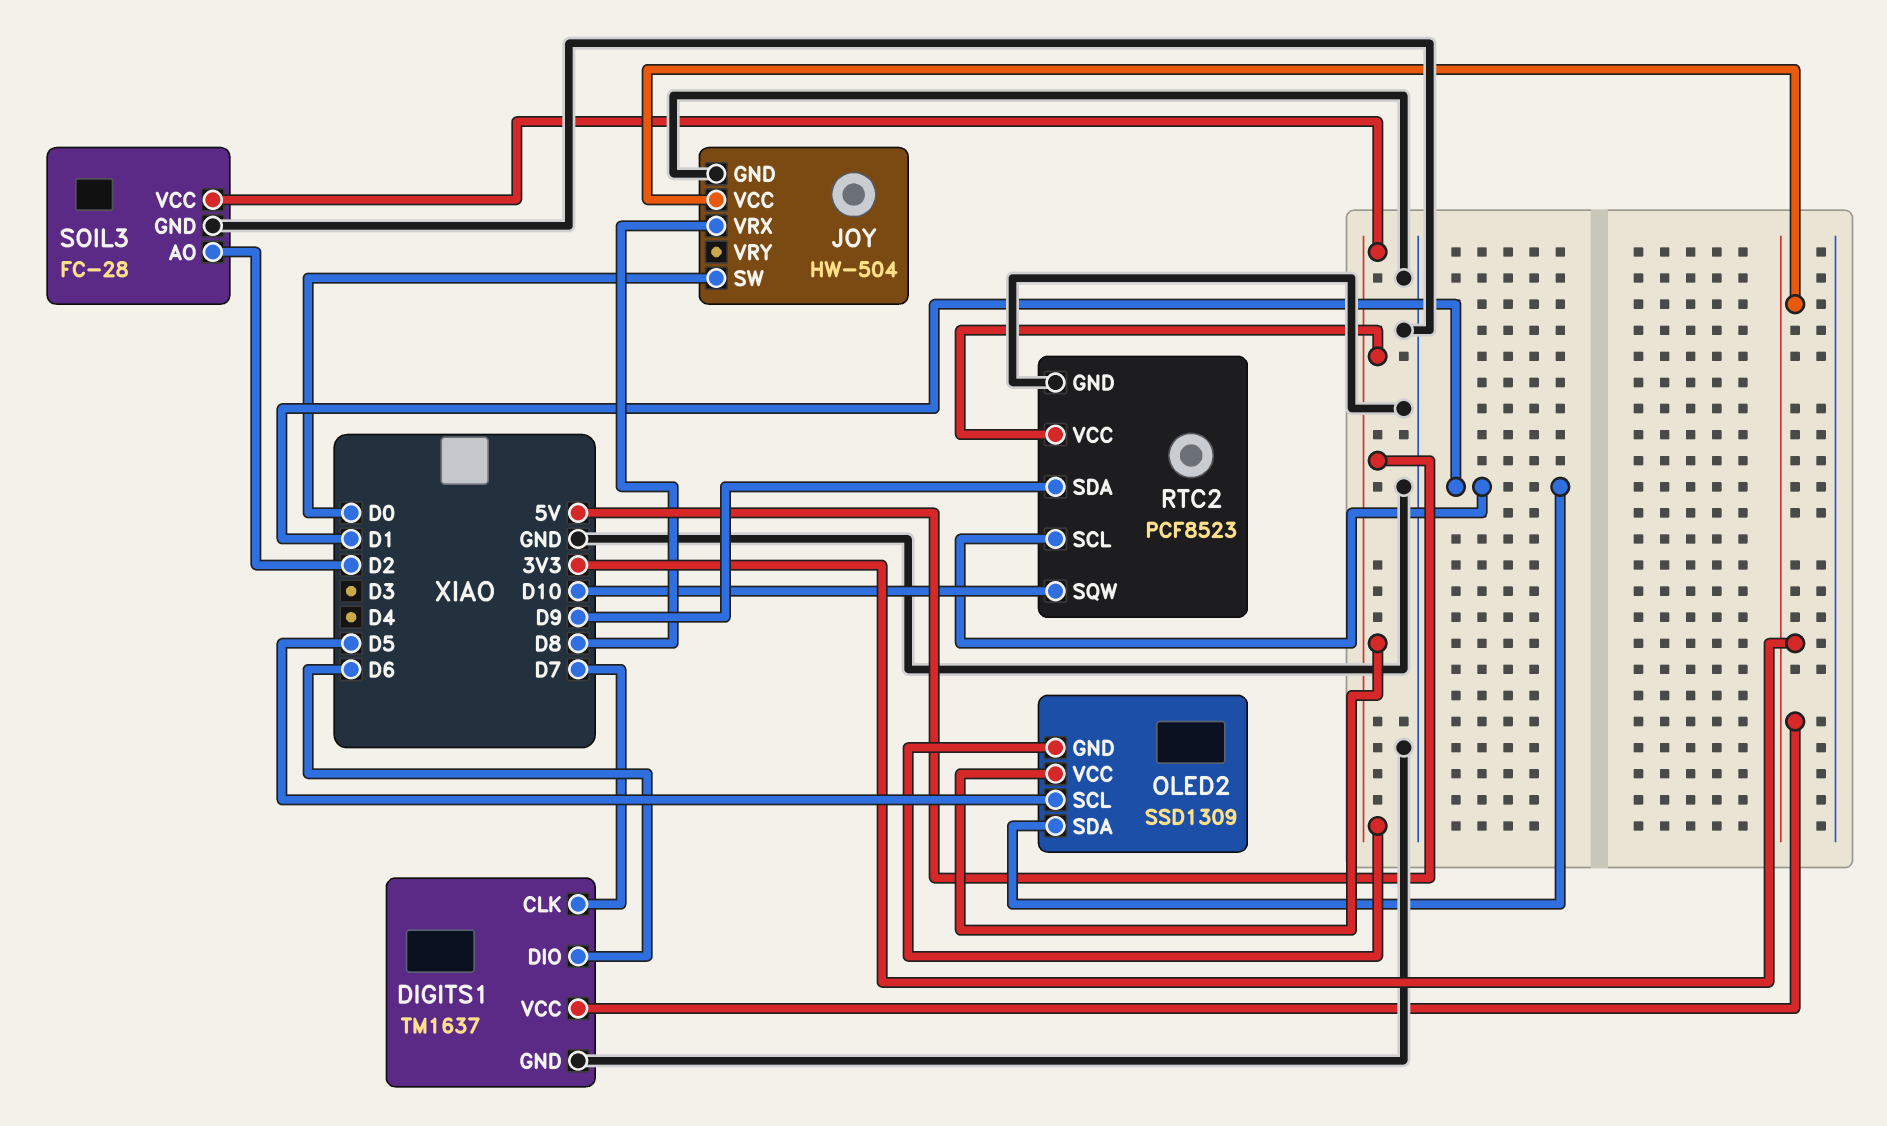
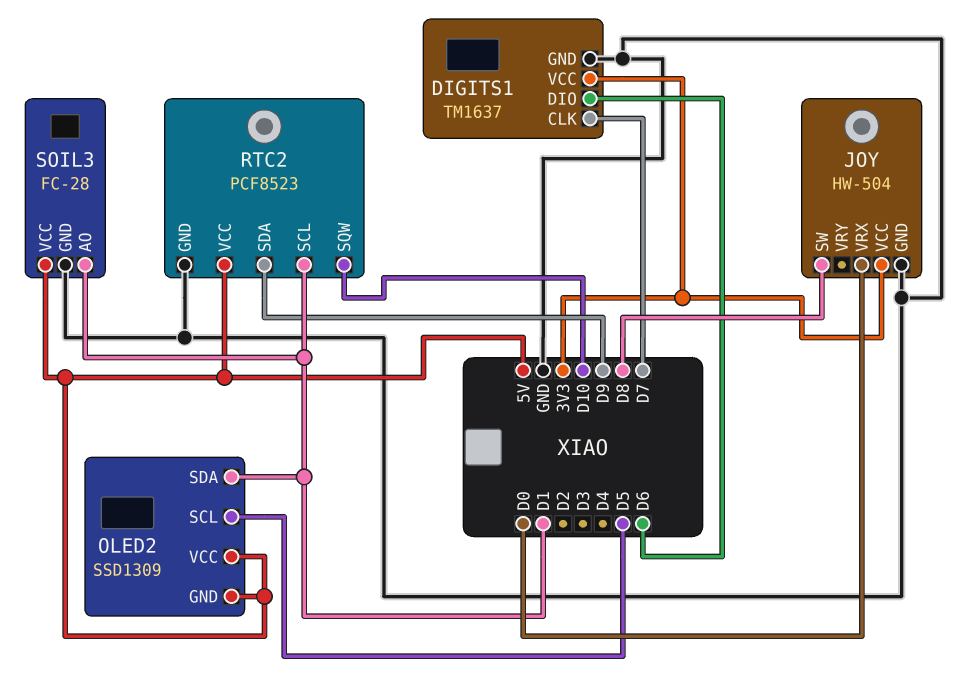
JOY pin SW: D0 -> D8
JOY pin VRX: D8 -> D0
SOIL3 pin AO: D2 -> D1

